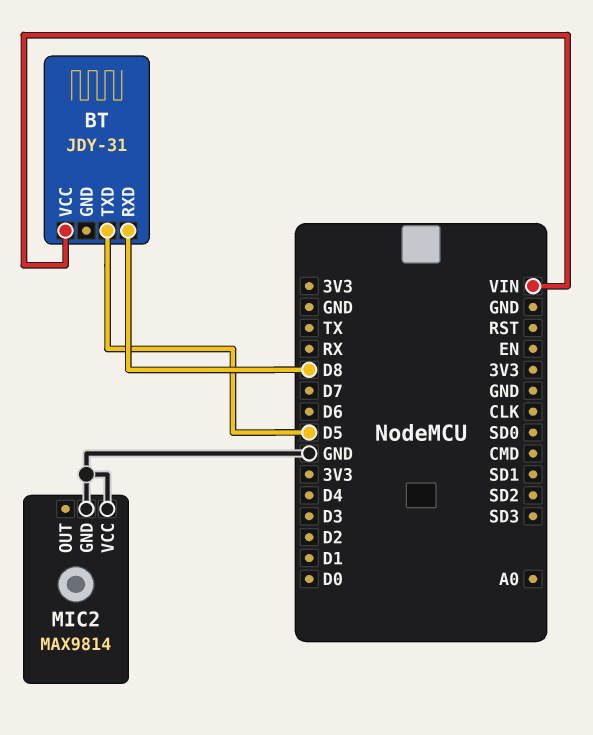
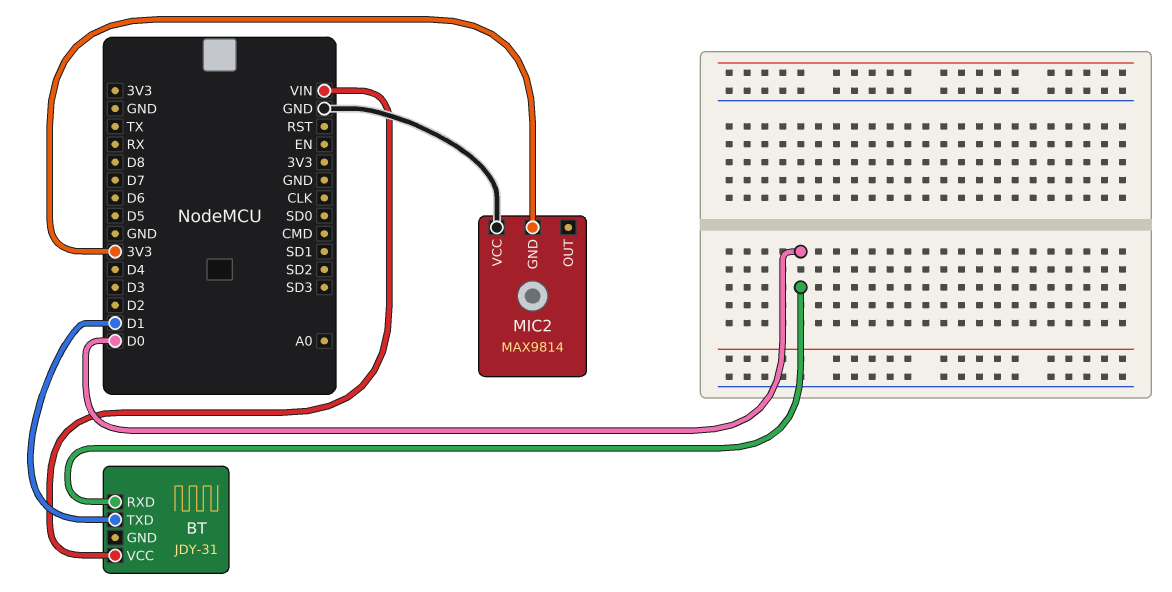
BT pin RXD: D8 -> D0
BT pin TXD: D5 -> D1
MIC2 pin GND: GND -> 3V3

